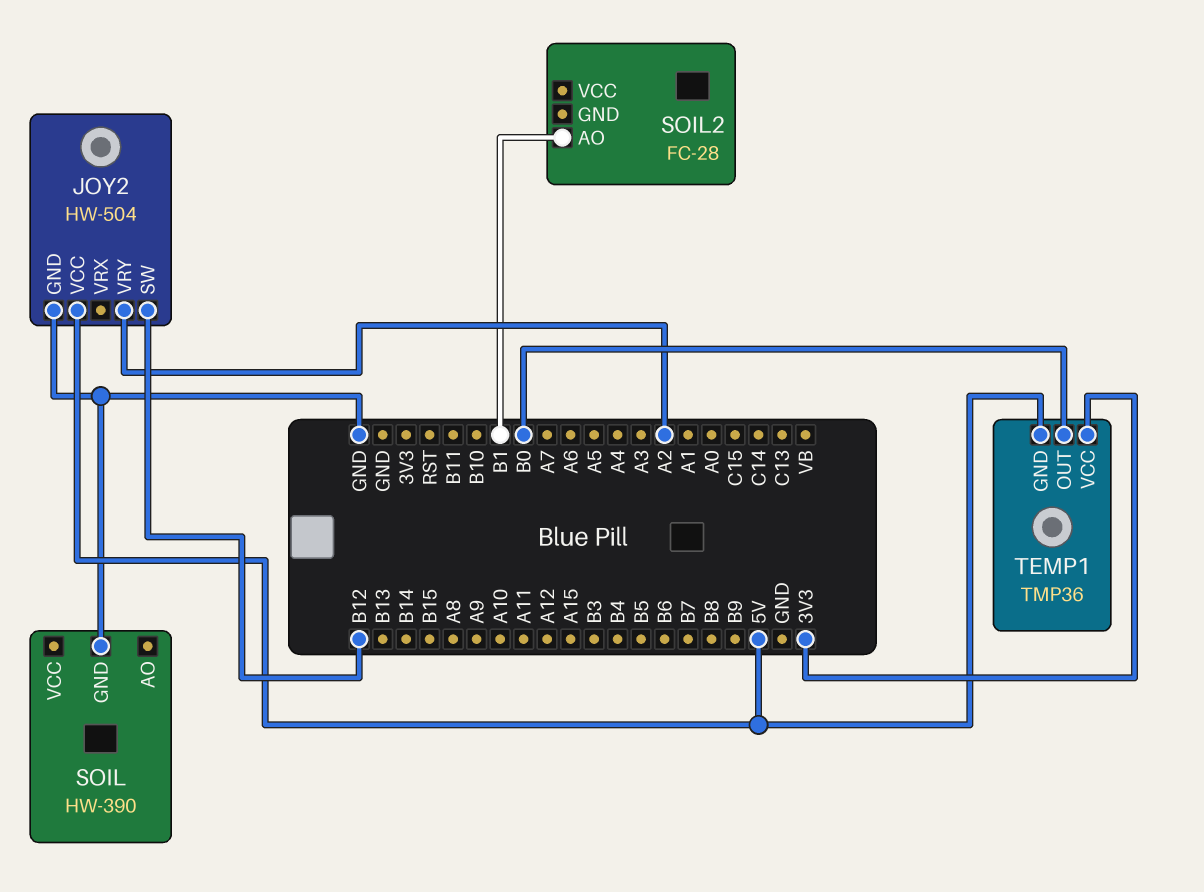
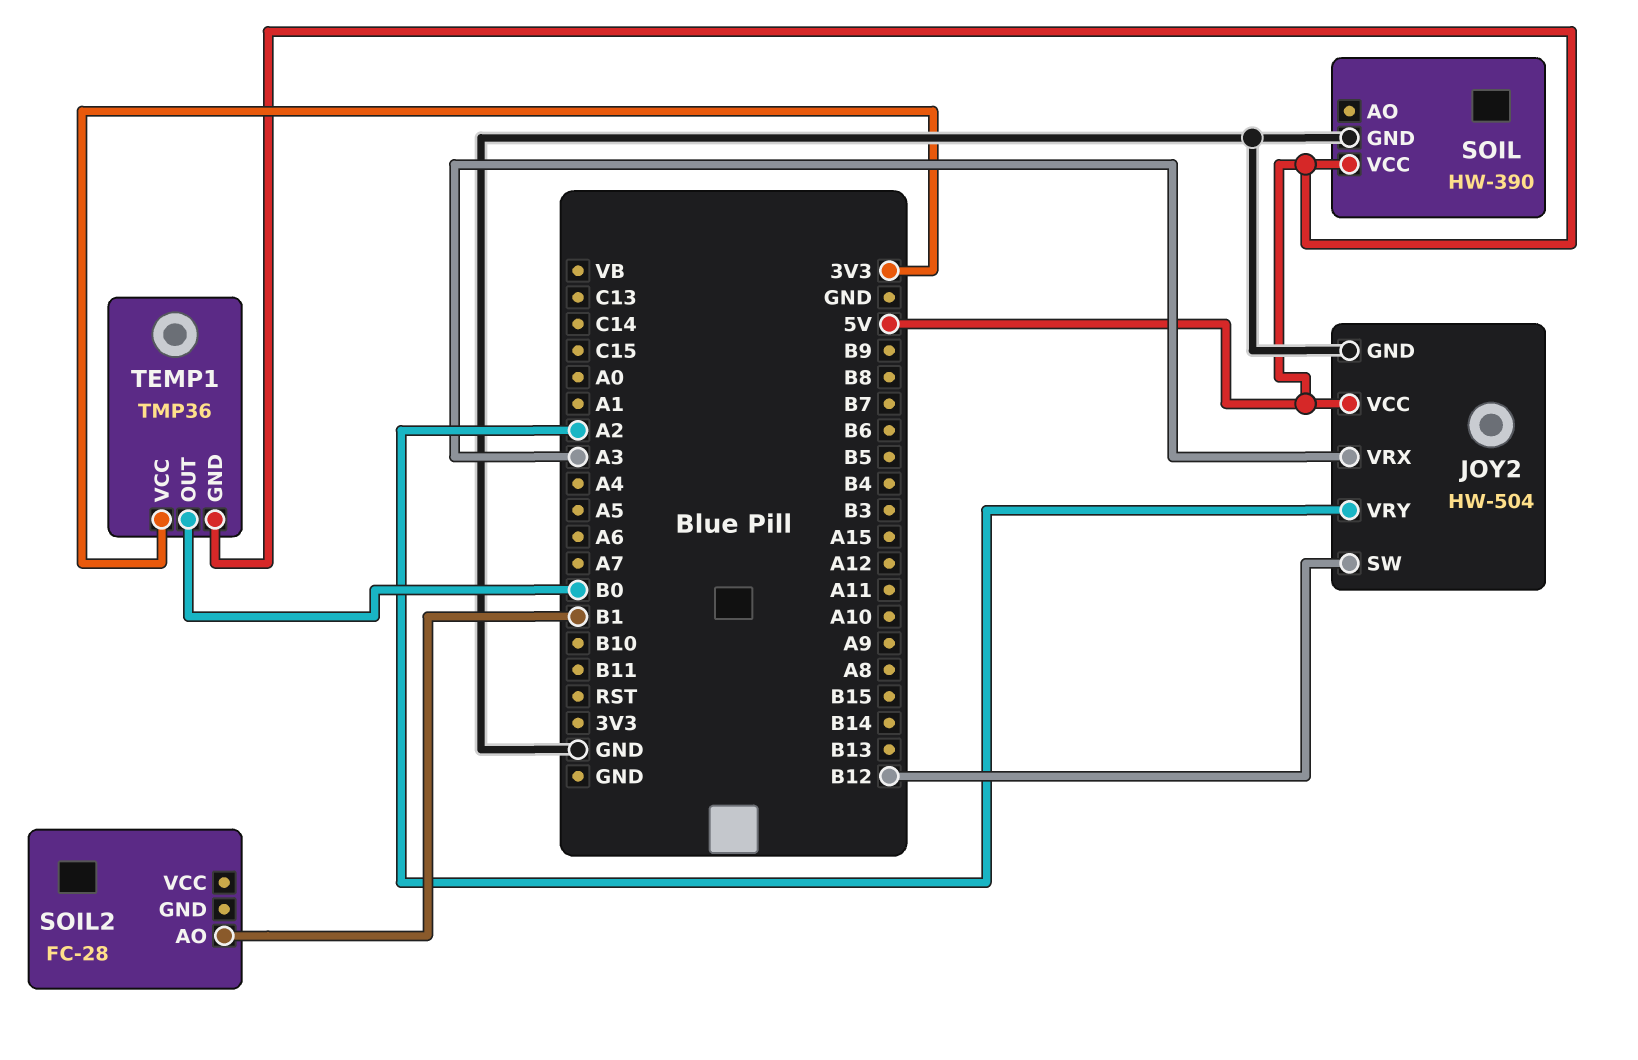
JOY2 pin VRX: none -> A3
SOIL pin VCC: none -> 5V

